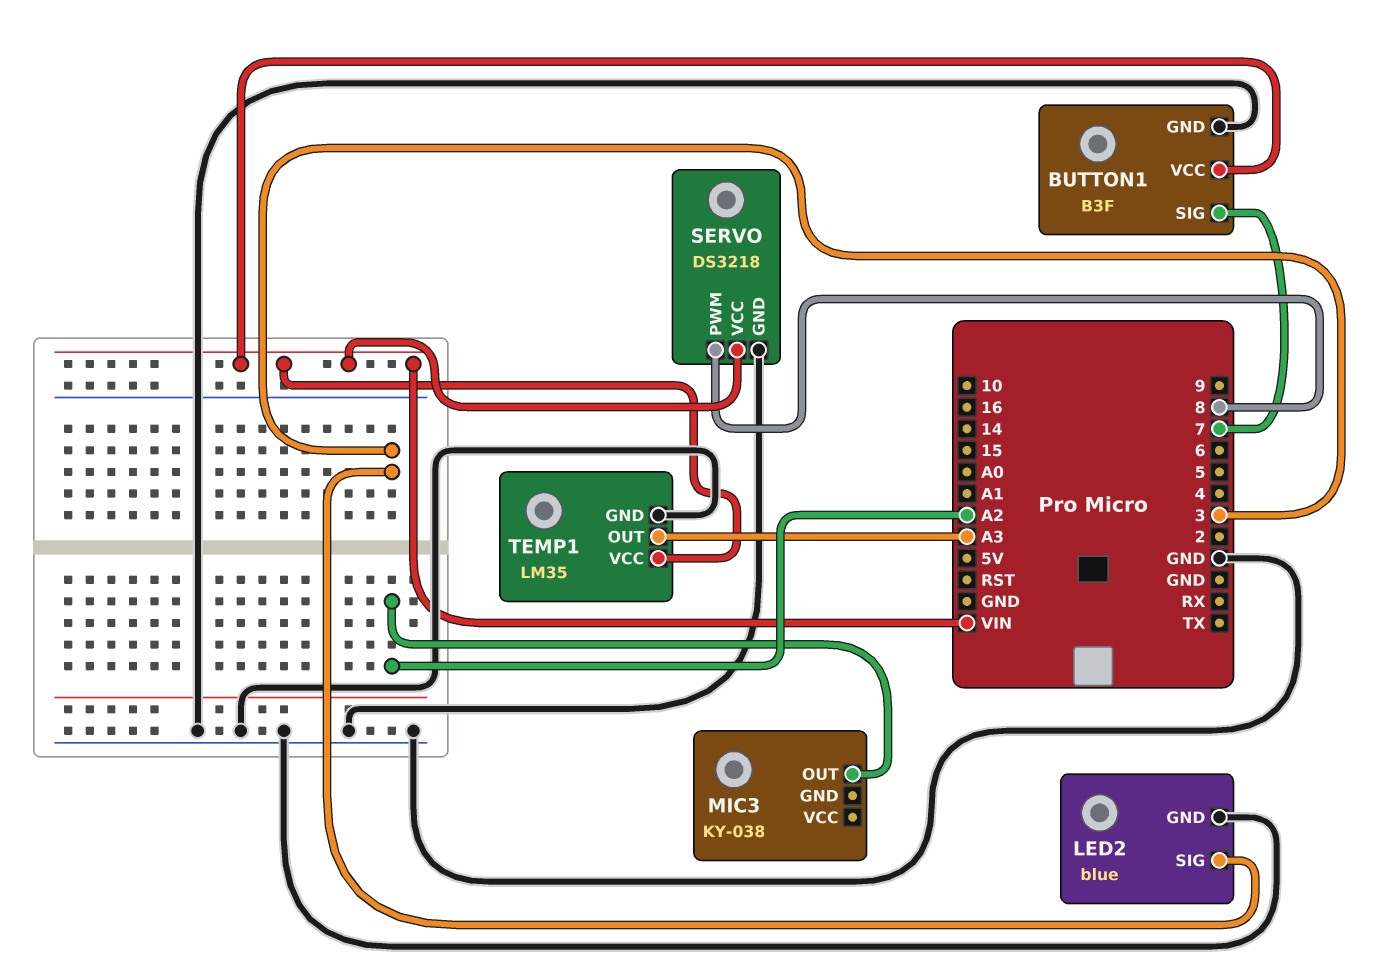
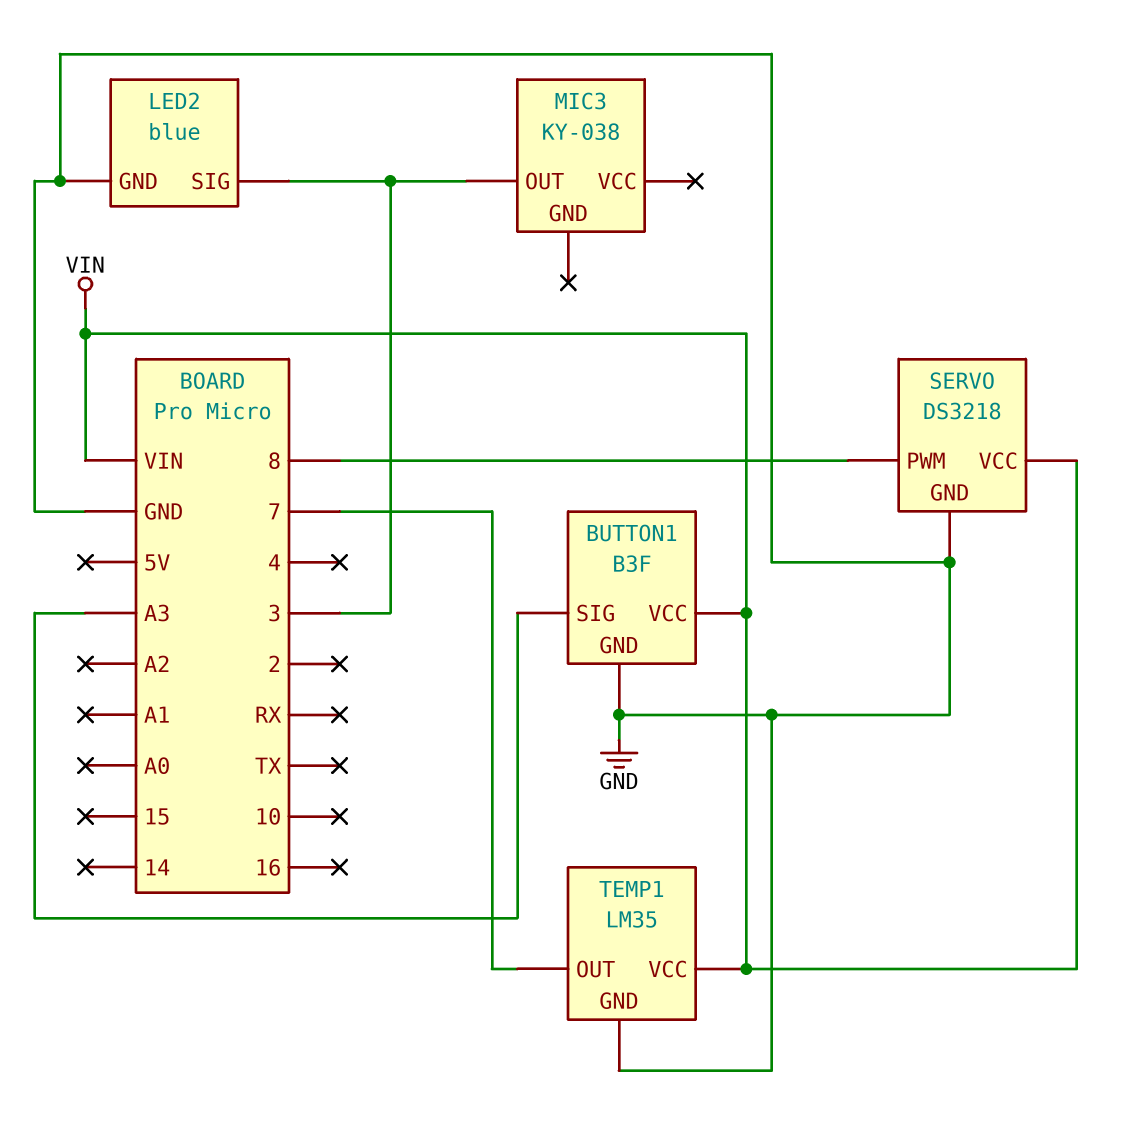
BUTTON1 pin SIG: 7 -> A3
MIC3 pin OUT: A2 -> 3
TEMP1 pin OUT: A3 -> 7

